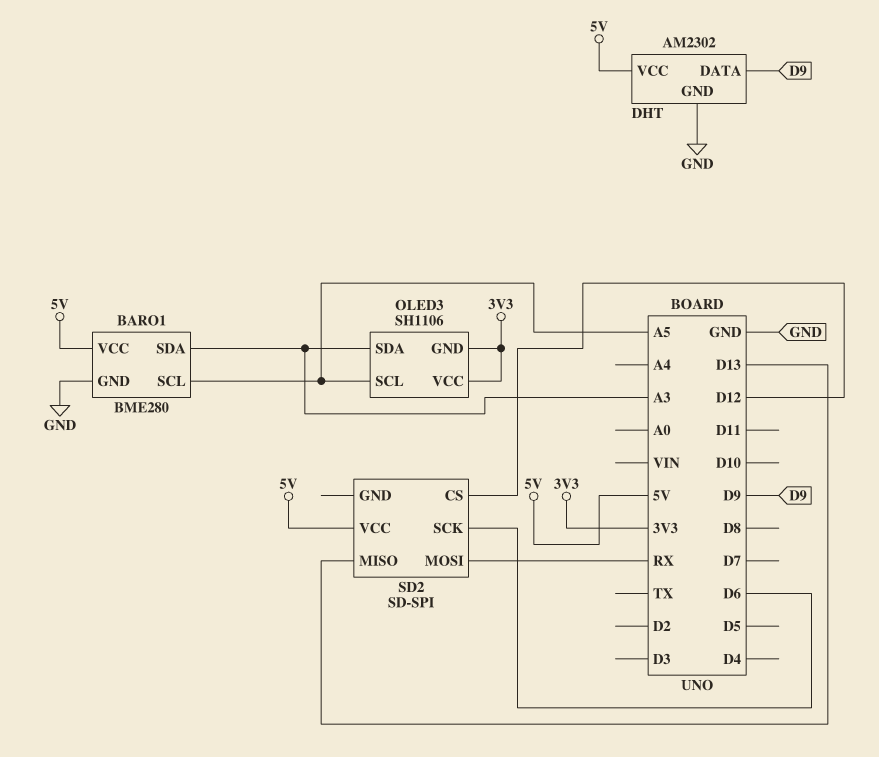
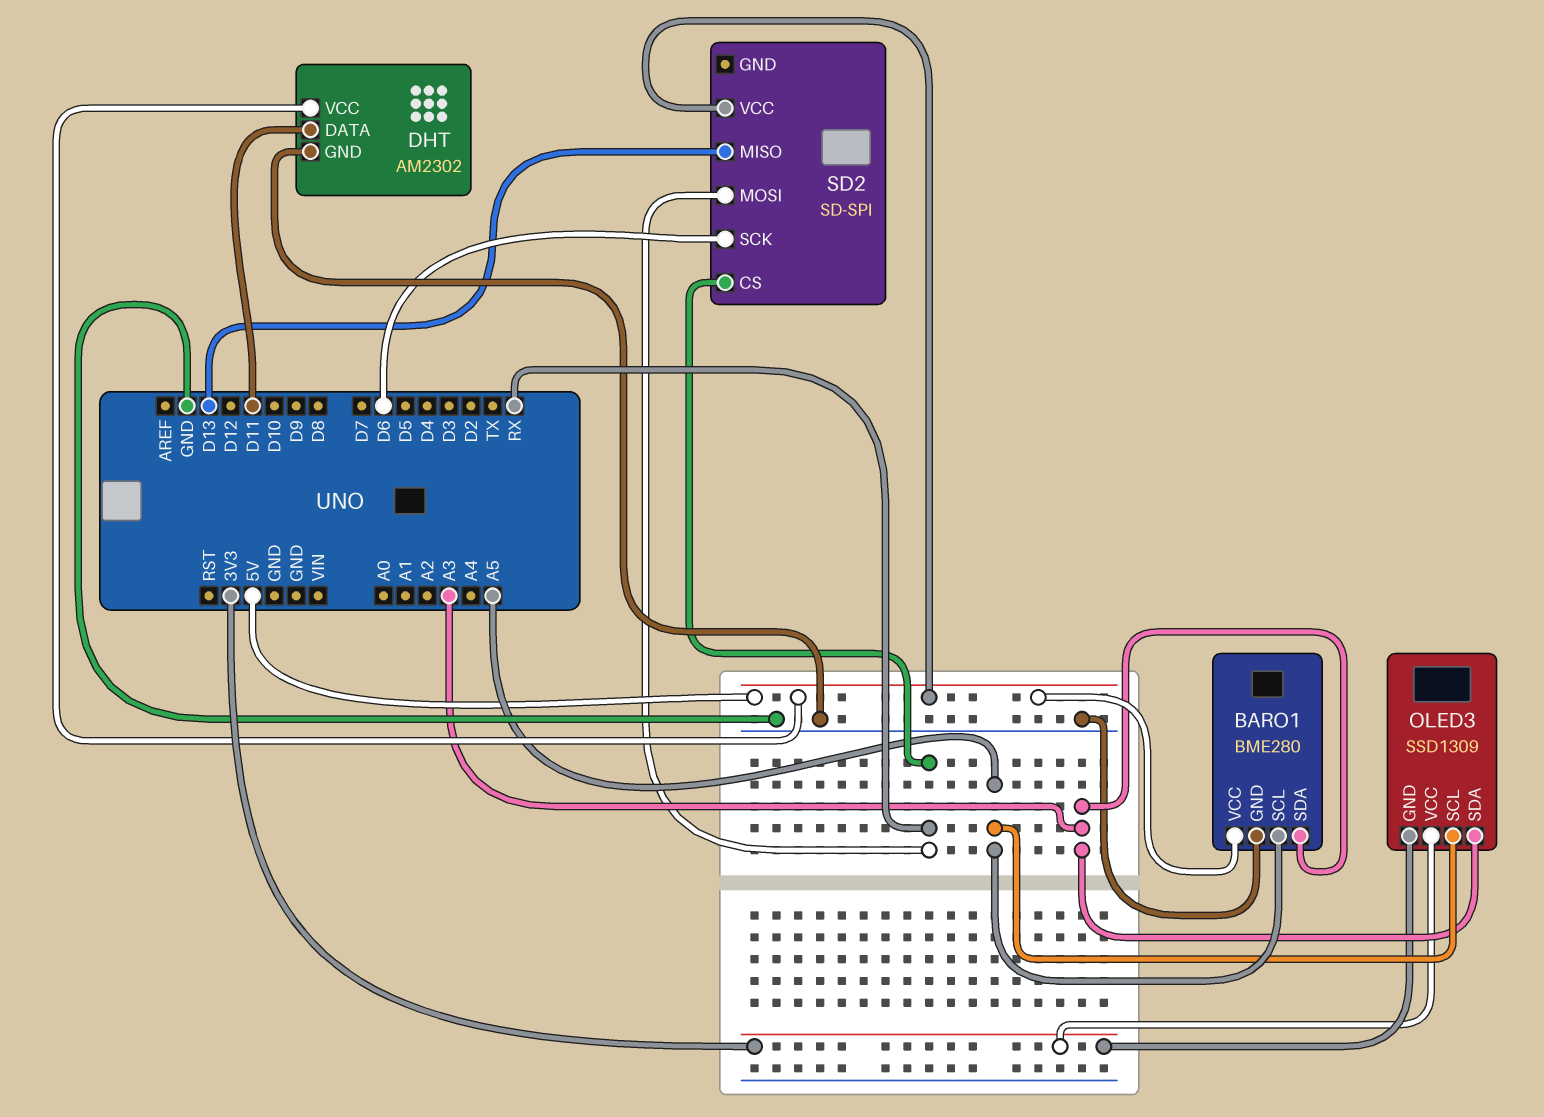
DHT pin DATA: D9 -> D11
OLED3: SH1106 -> SSD1309
SD2 pin CS: D12 -> RX

